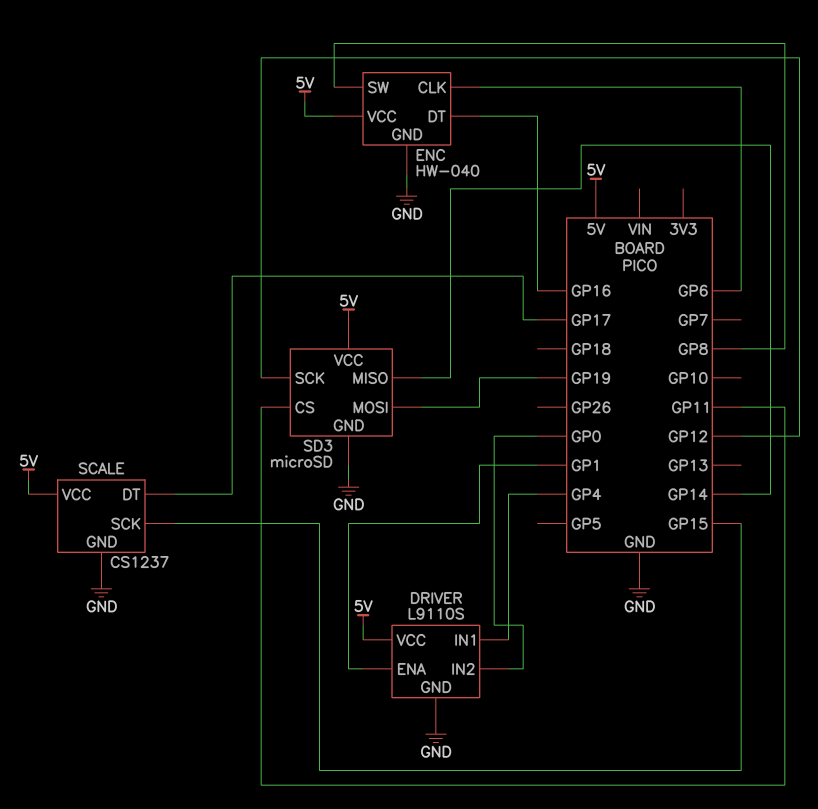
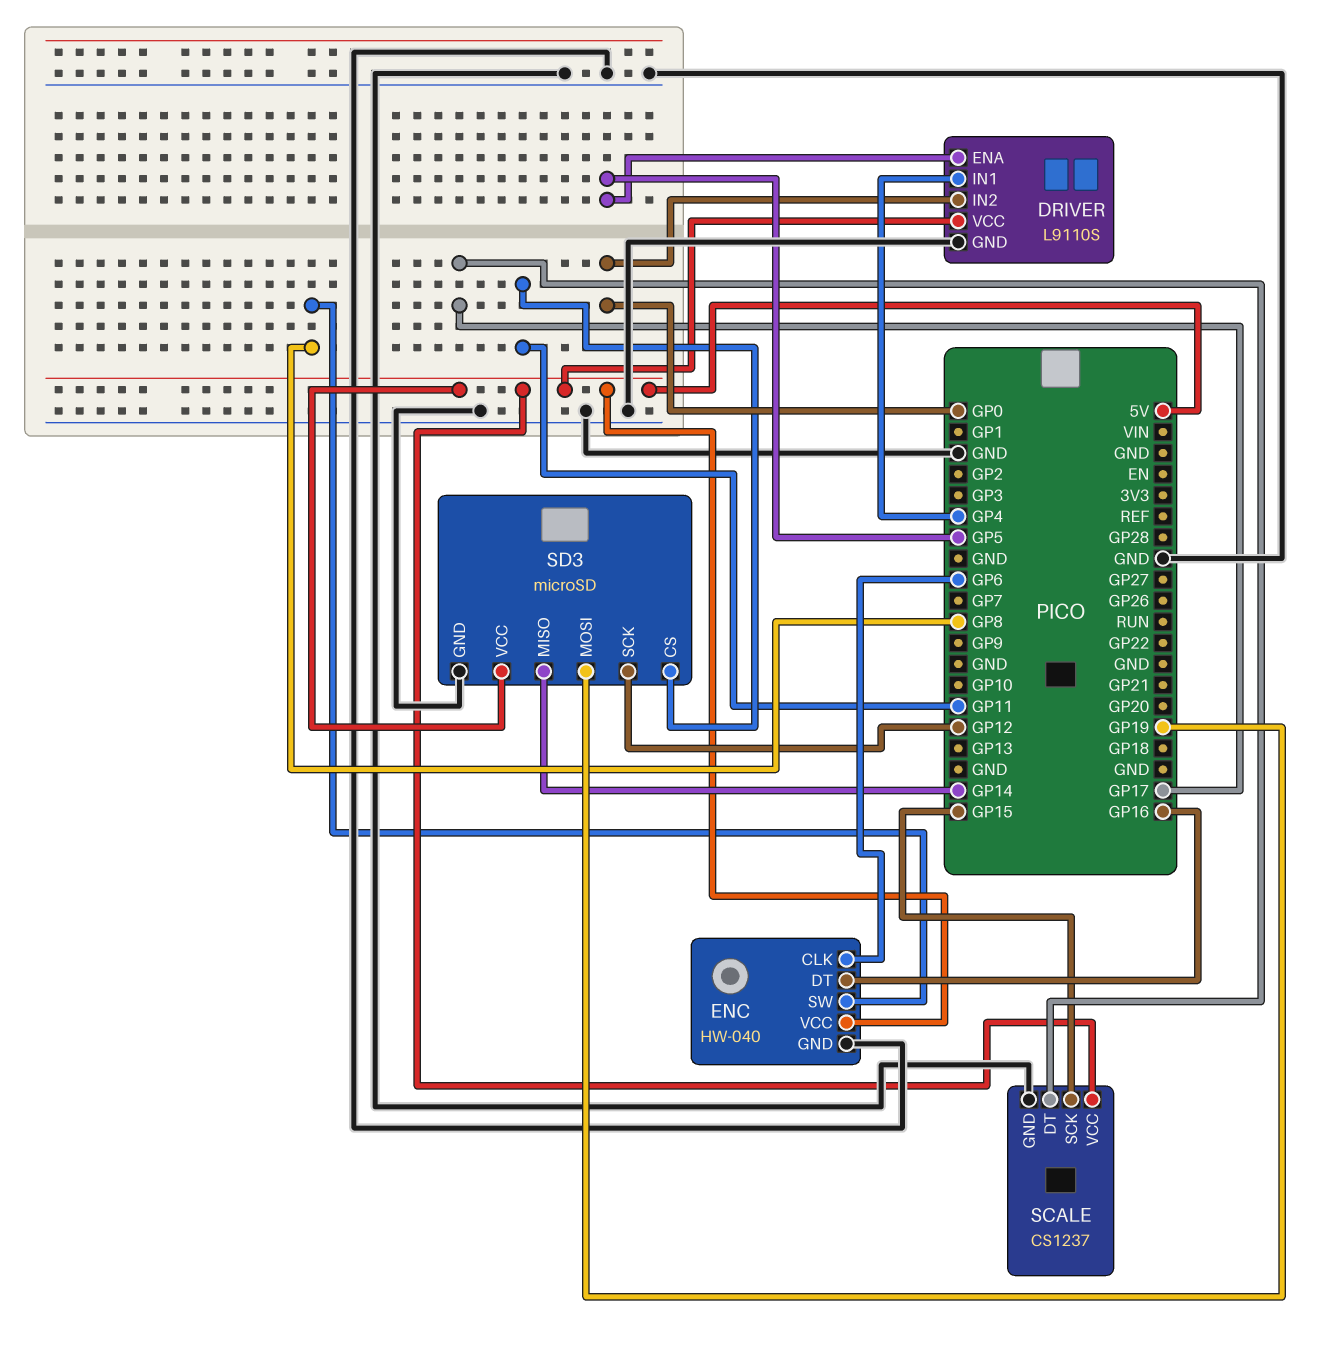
DRIVER pin ENA: GP1 -> GP5

